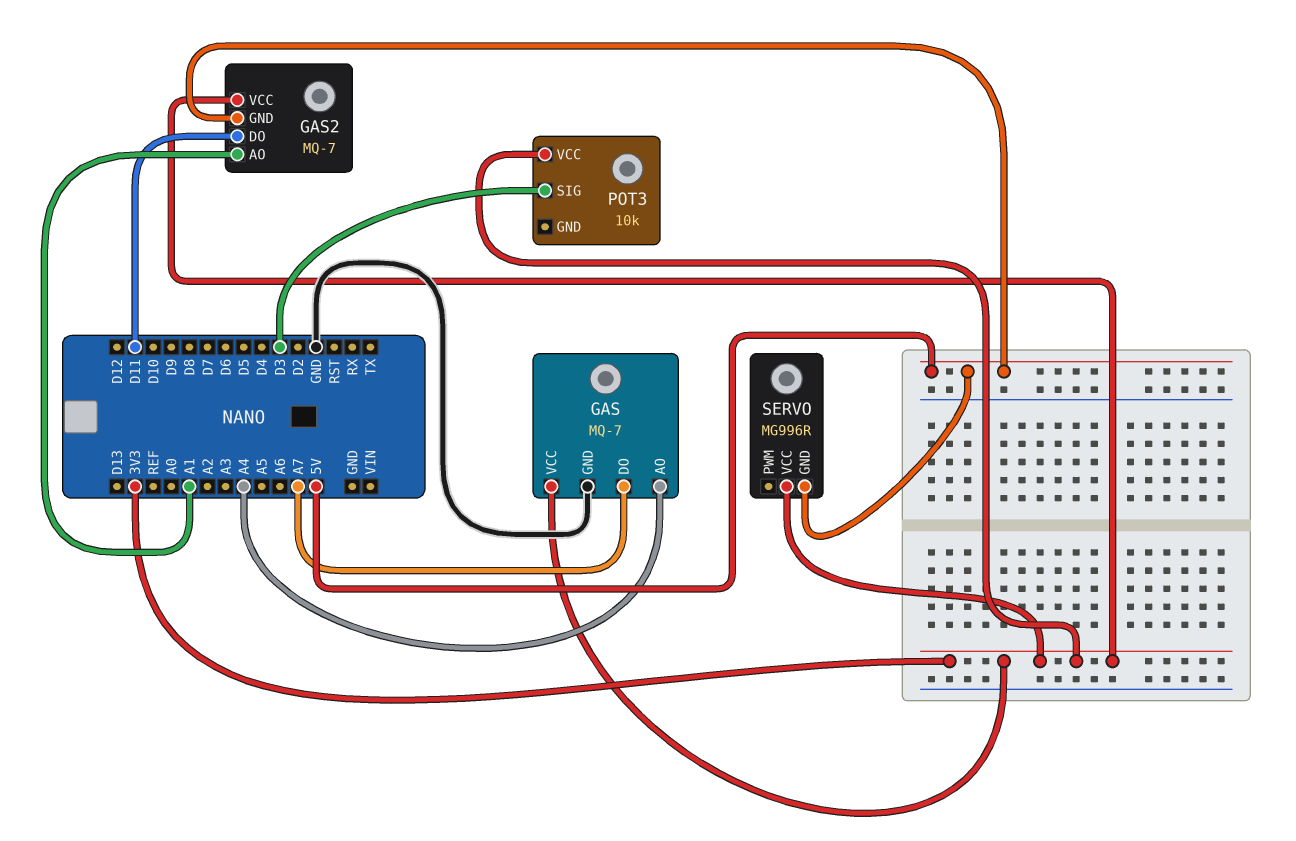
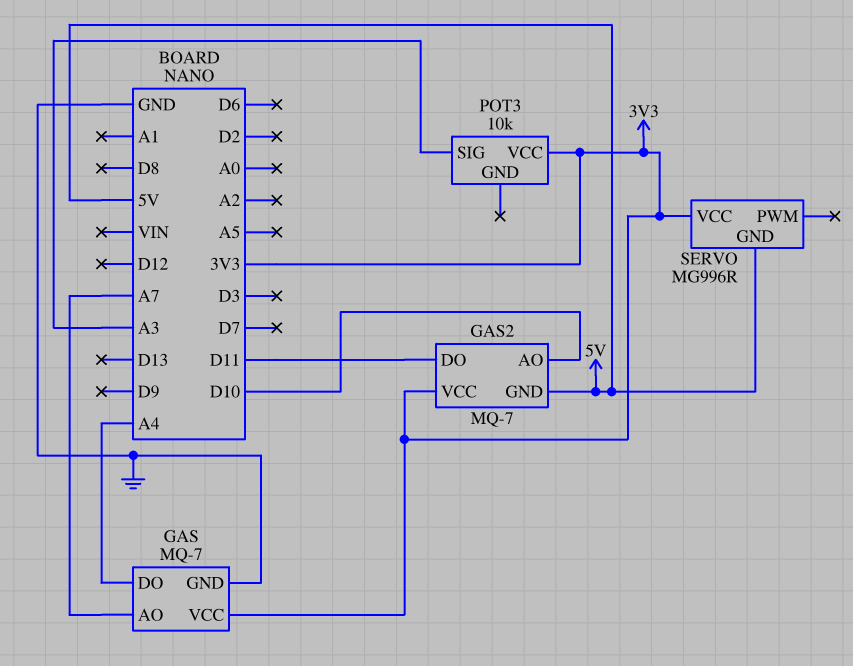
GAS pin AO: A4 -> A7
GAS pin DO: A7 -> A4
GAS2 pin AO: A1 -> D10
POT3 pin SIG: D3 -> A3

